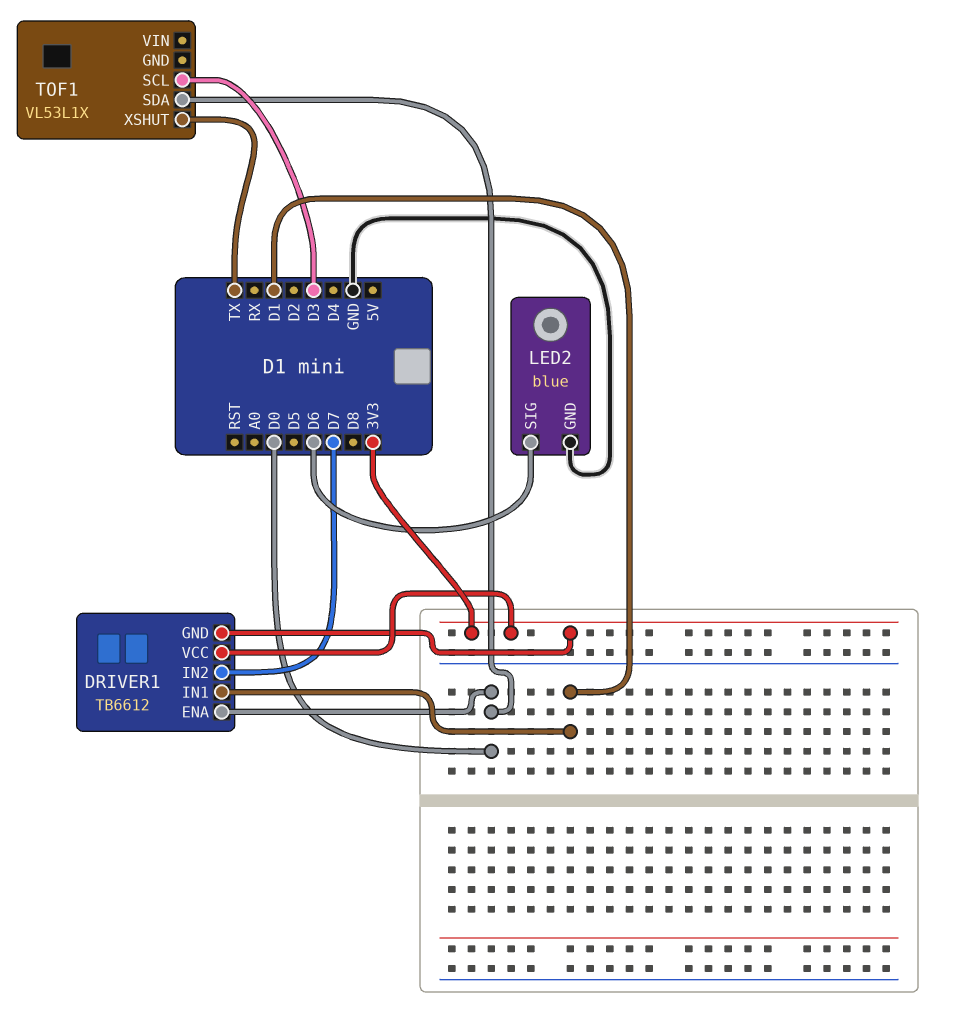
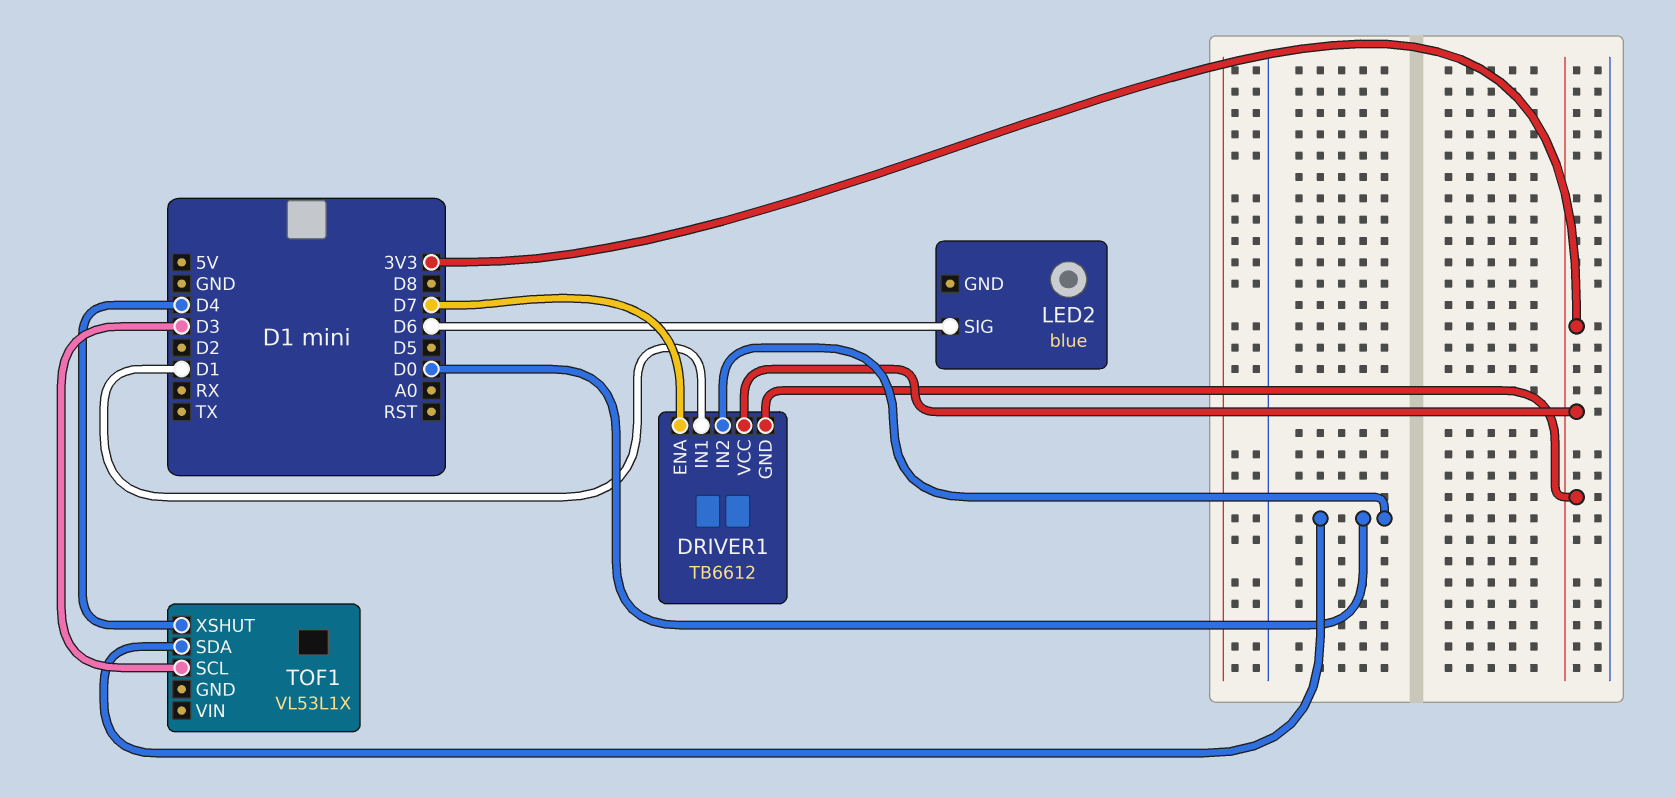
DRIVER1 pin ENA: D0 -> D7
DRIVER1 pin IN2: D7 -> D0
LED2 pin GND: GND -> none
TOF1 pin XSHUT: TX -> D4

